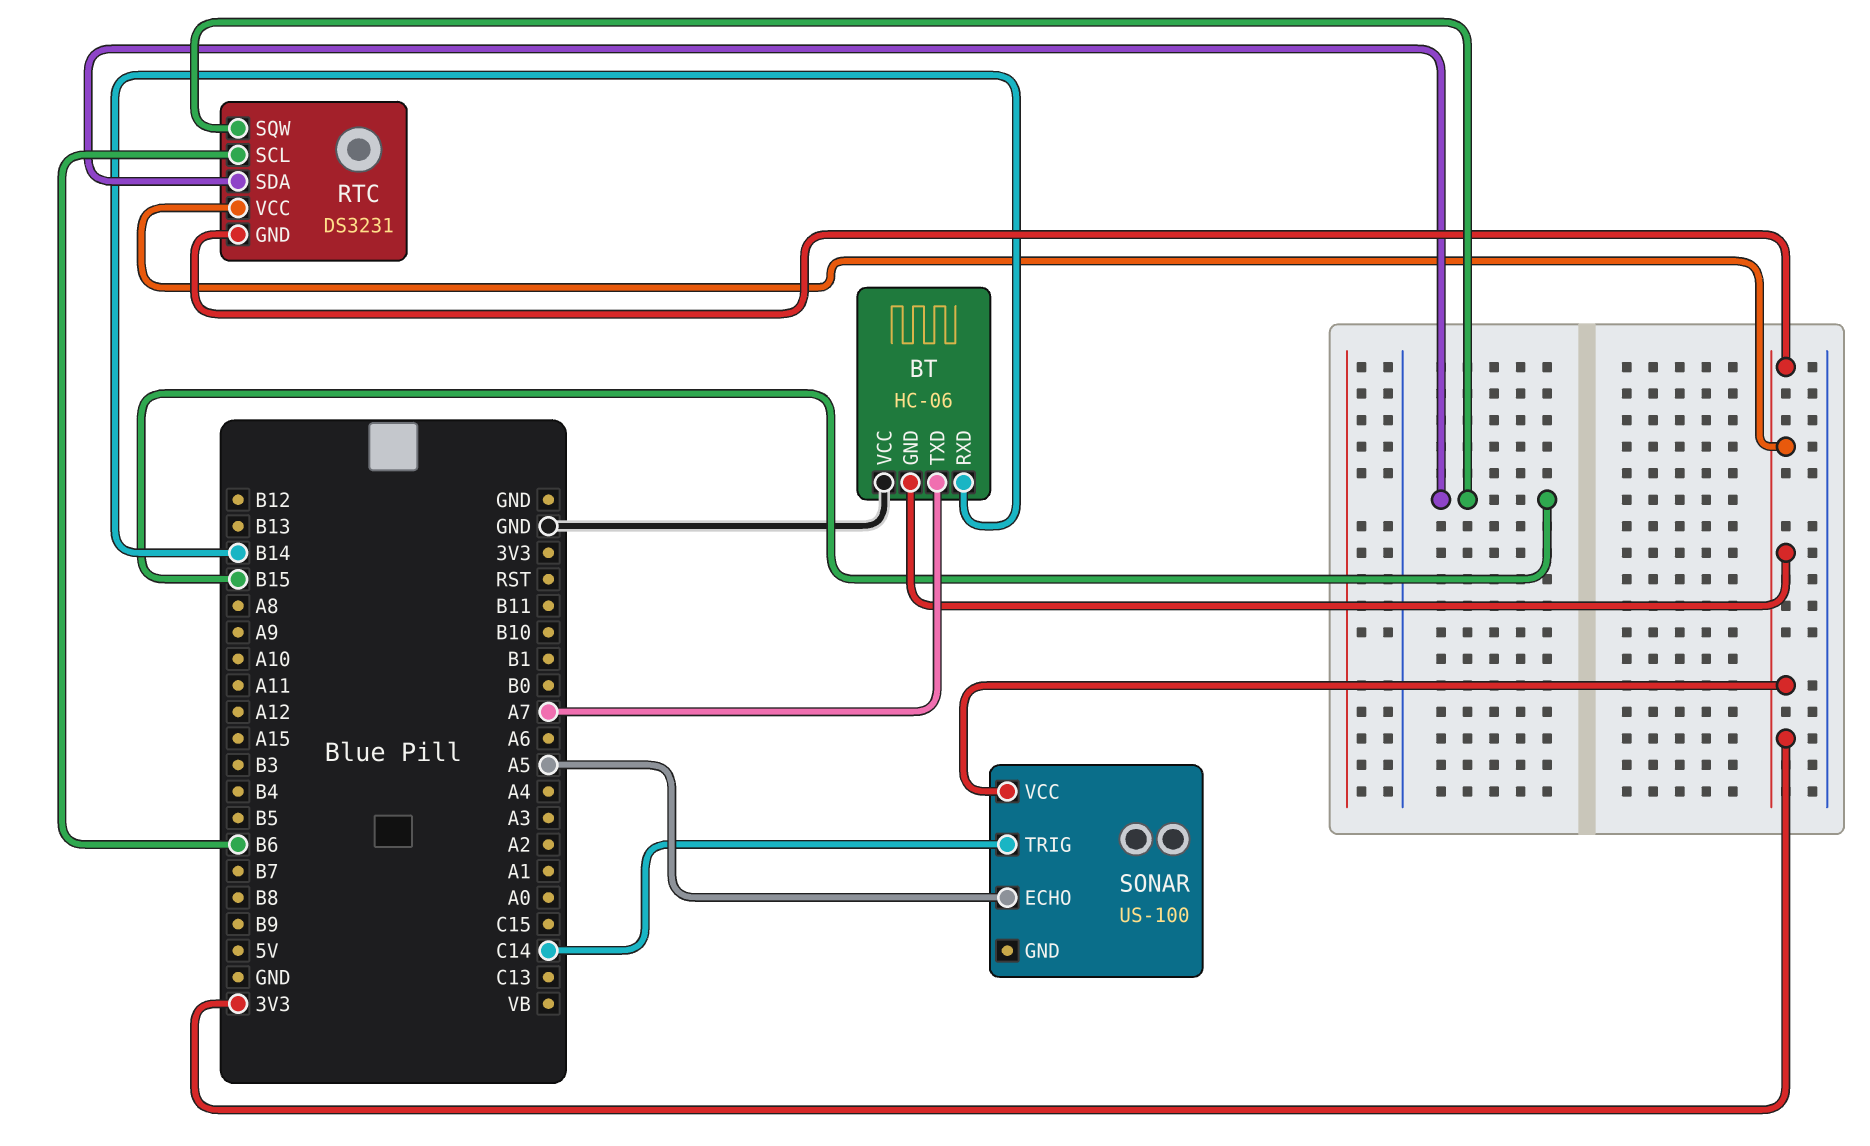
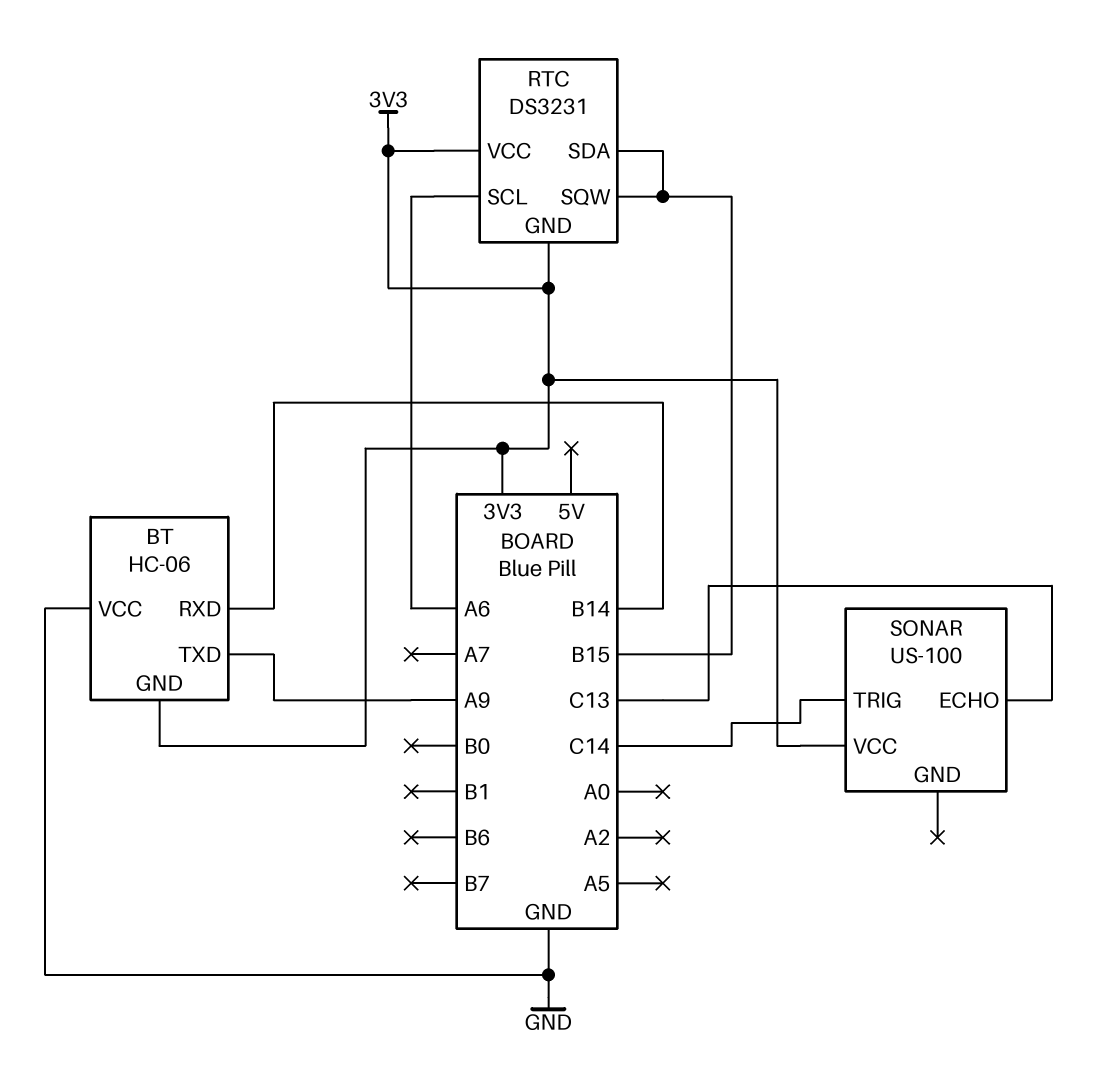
BT pin TXD: A7 -> A9
RTC pin SCL: B6 -> A6
SONAR pin ECHO: A5 -> C13

